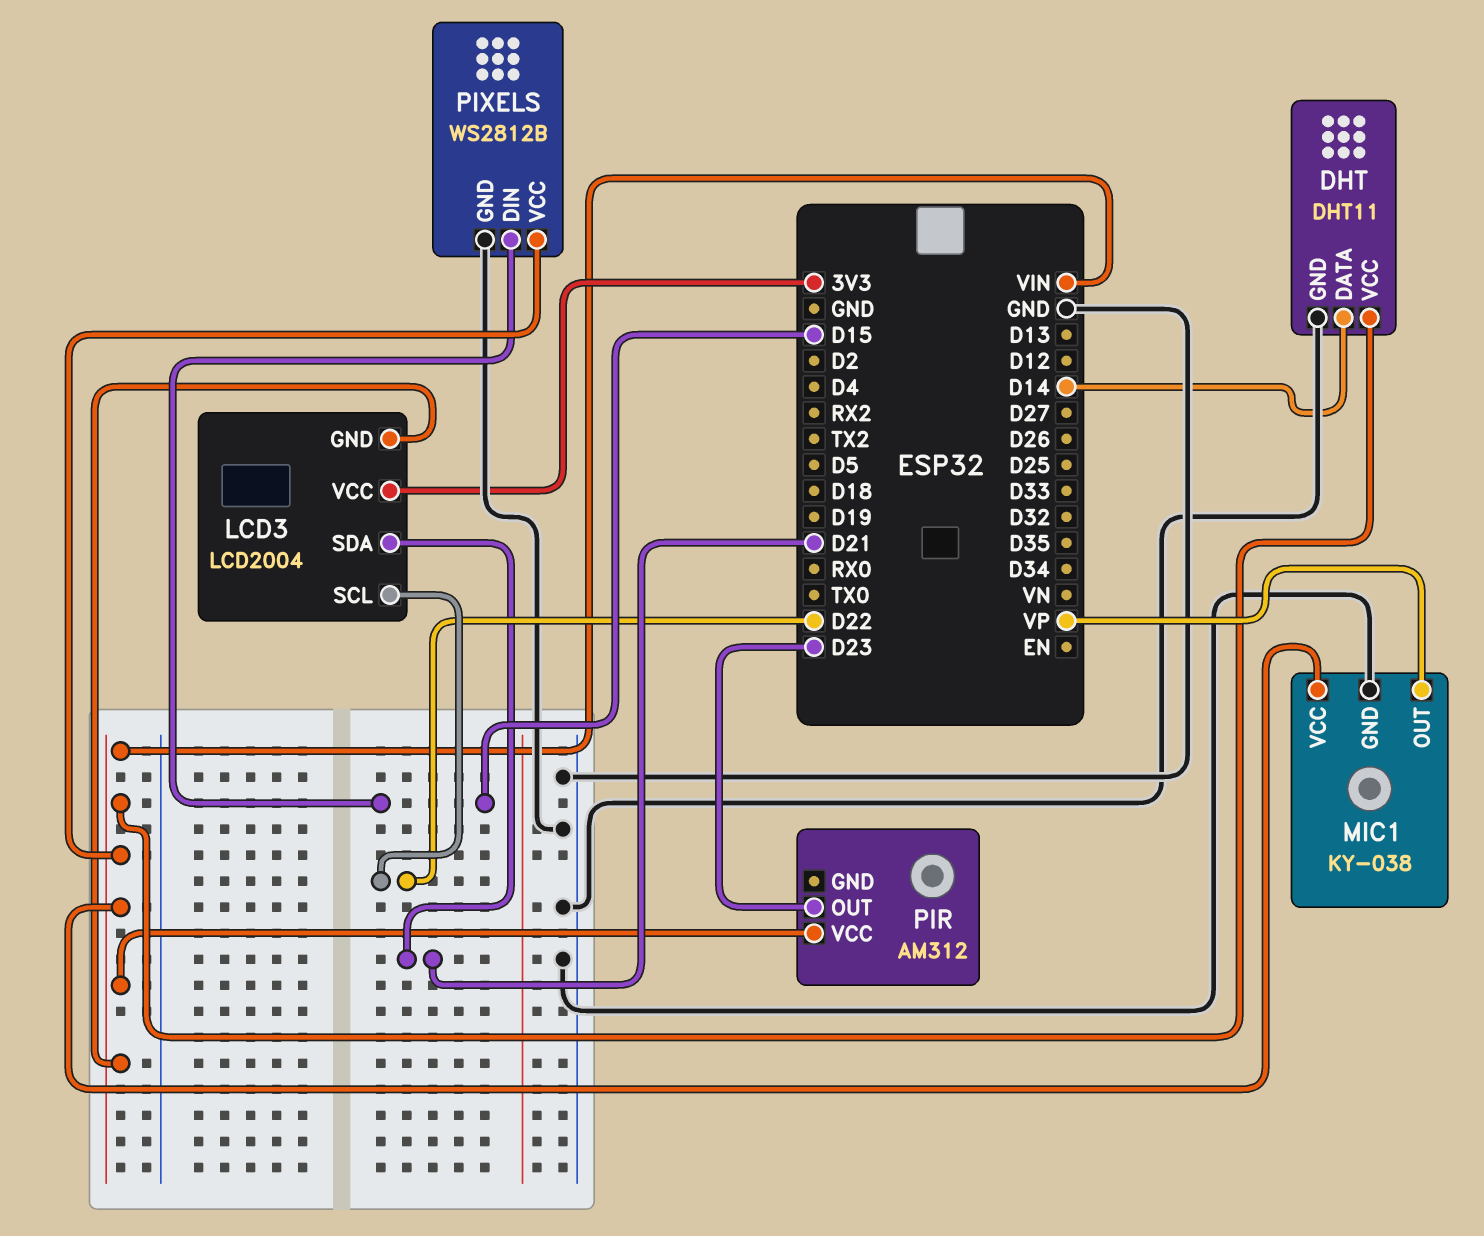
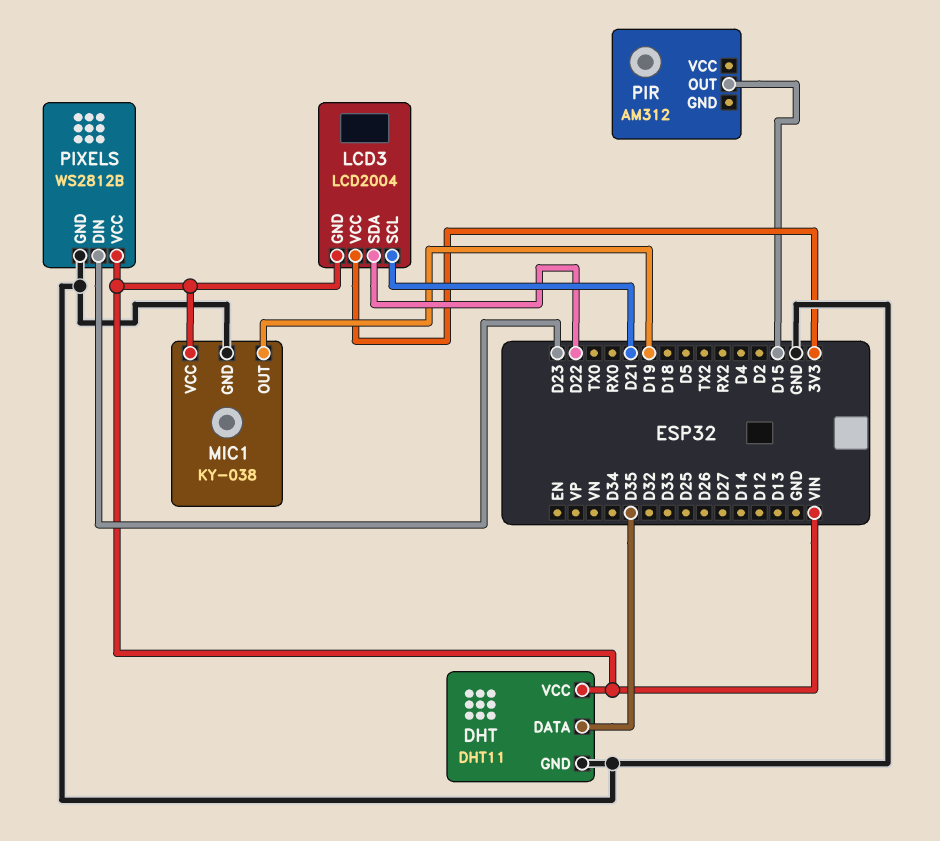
DHT pin DATA: D14 -> D35
LCD3 pin SCL: D22 -> D21
LCD3 pin SDA: D21 -> D22
MIC1 pin OUT: VP -> D19
PIR pin OUT: D23 -> D15
PIR pin VCC: VIN -> none
PIXELS pin DIN: D15 -> D23

